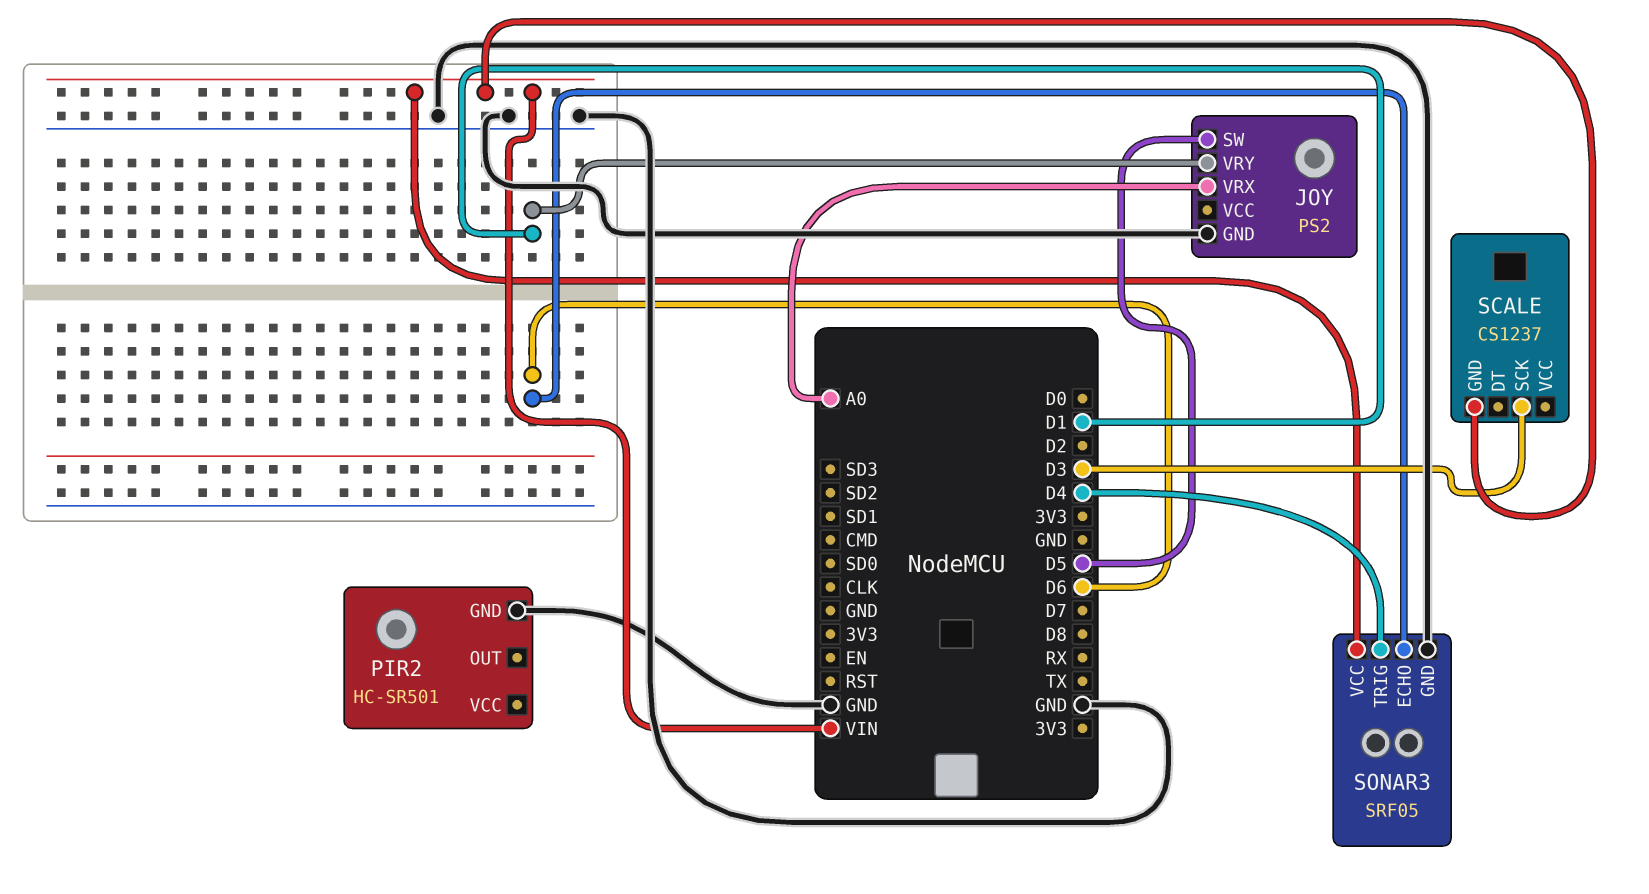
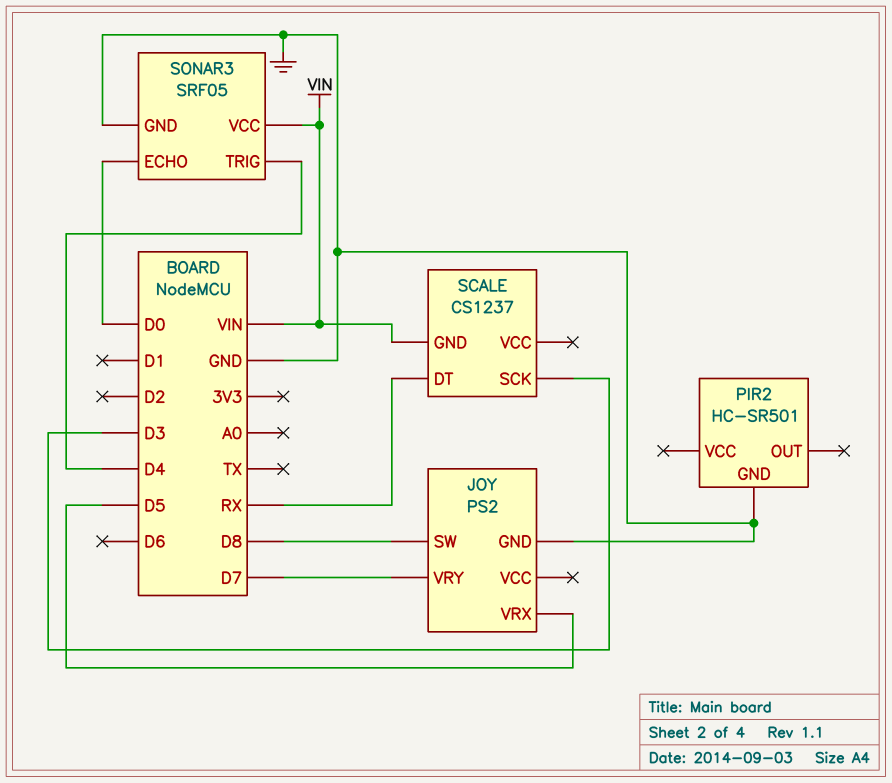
JOY pin SW: D5 -> D8
JOY pin VRX: A0 -> D5
JOY pin VRY: D1 -> D7
SCALE pin DT: none -> RX
SONAR3 pin ECHO: D6 -> D0

